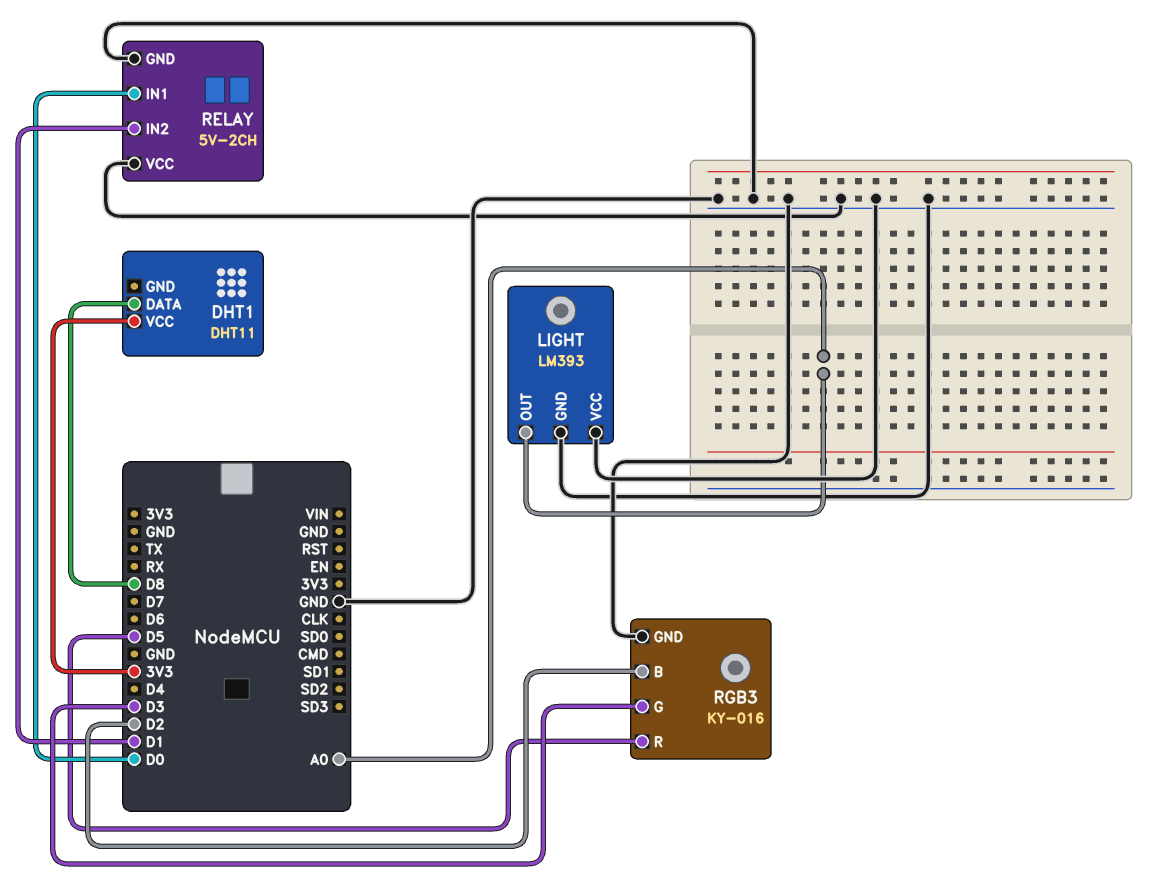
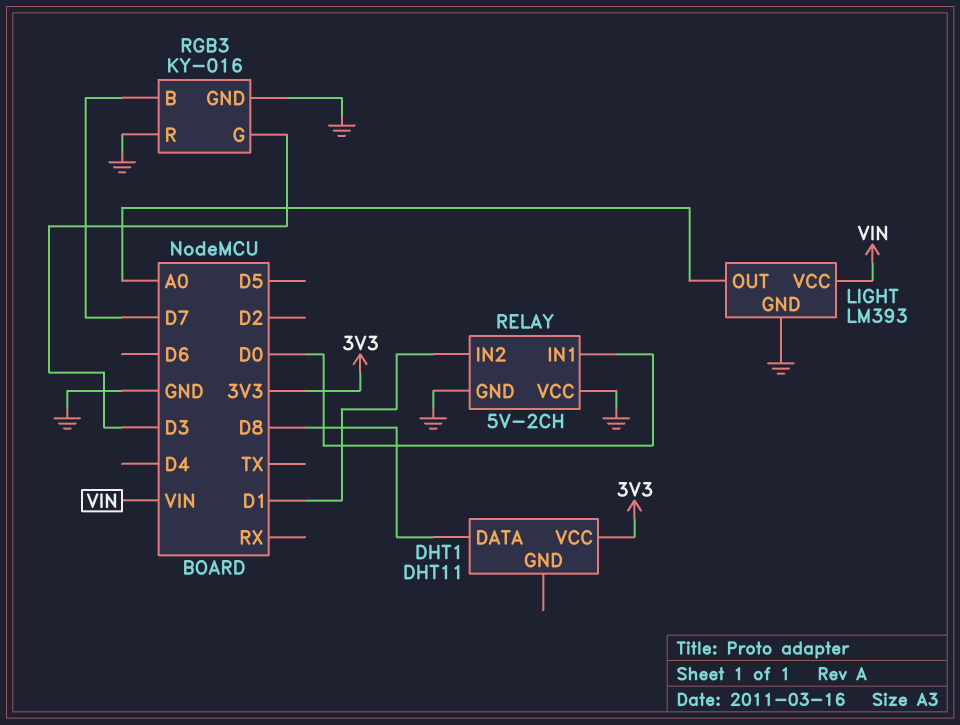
LIGHT pin VCC: GND -> VIN
RGB3 pin B: D2 -> D7
RGB3 pin R: D5 -> GND

